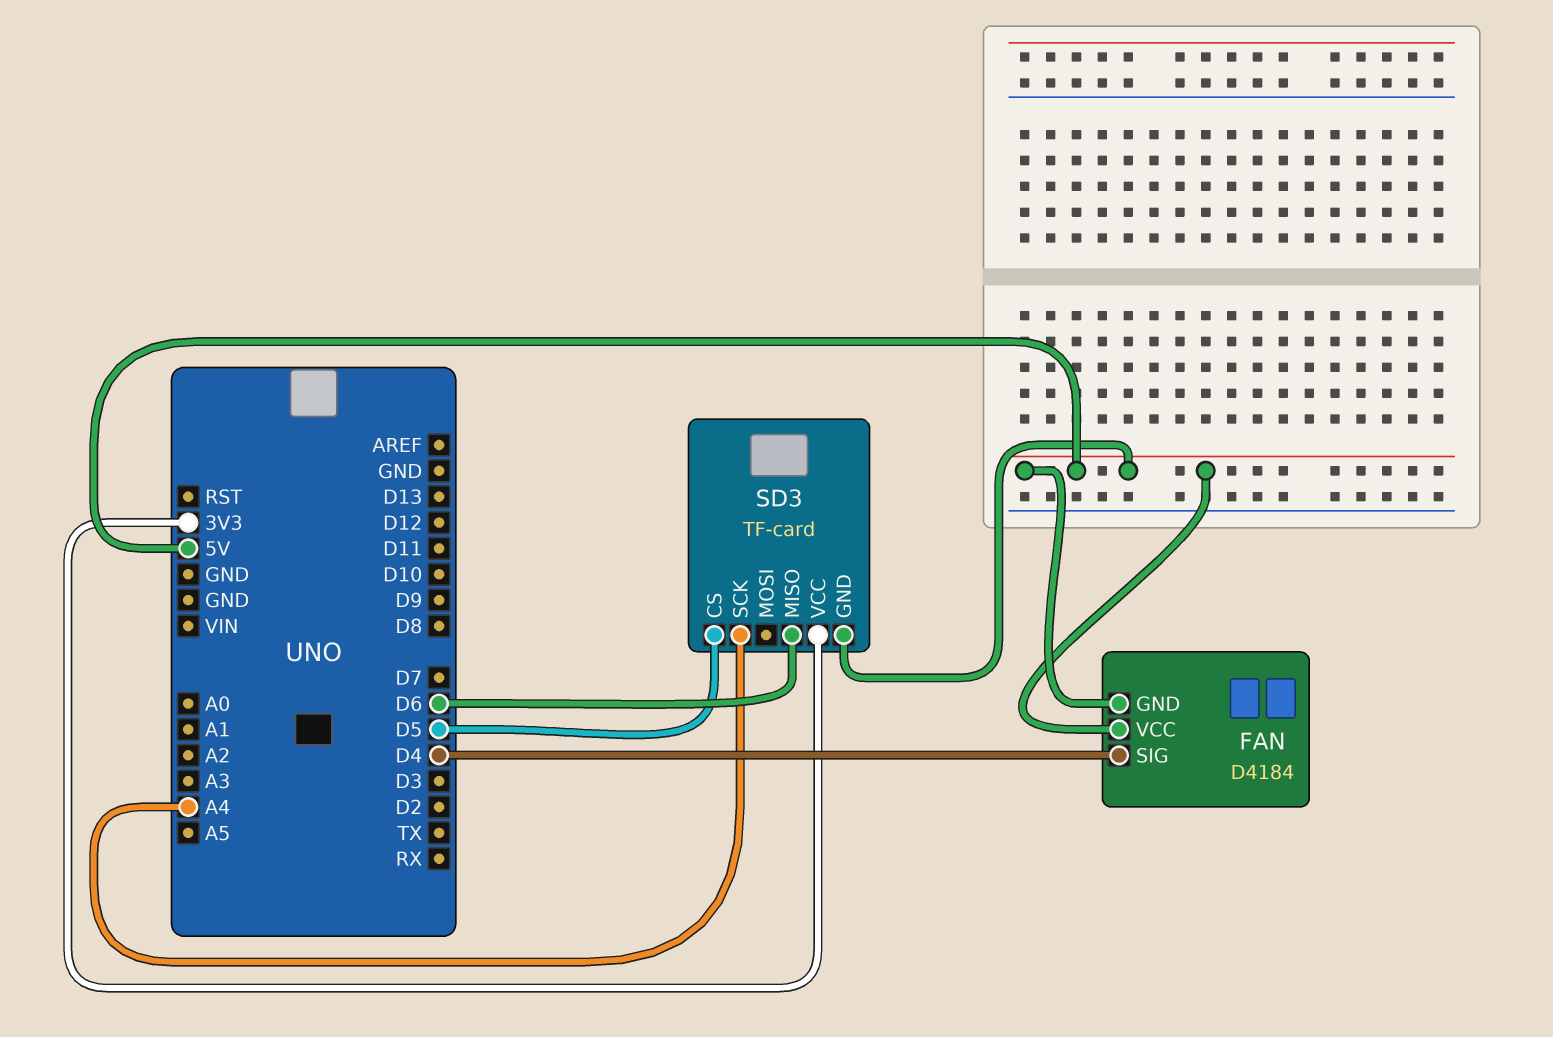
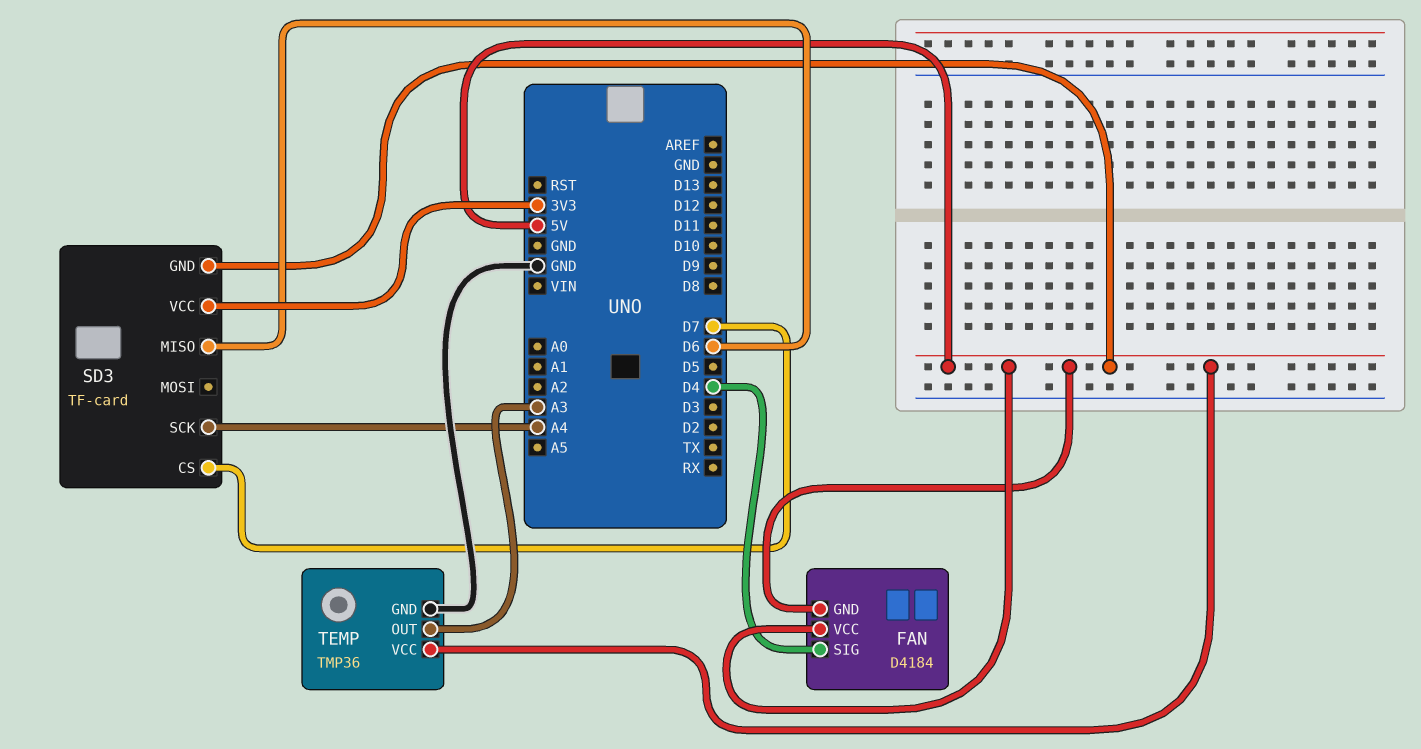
SD3 pin CS: D5 -> D7
TEMP: none -> TMP36
TEMP pin GND: none -> GND
TEMP pin OUT: none -> A3
TEMP pin VCC: none -> 5V

